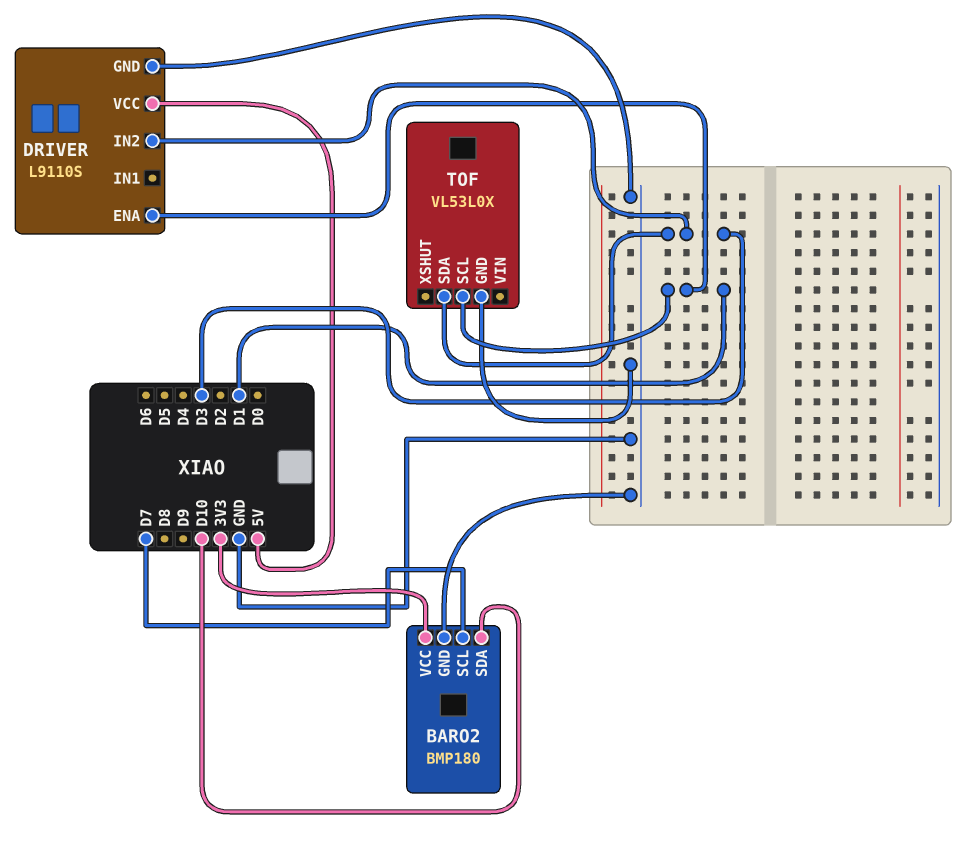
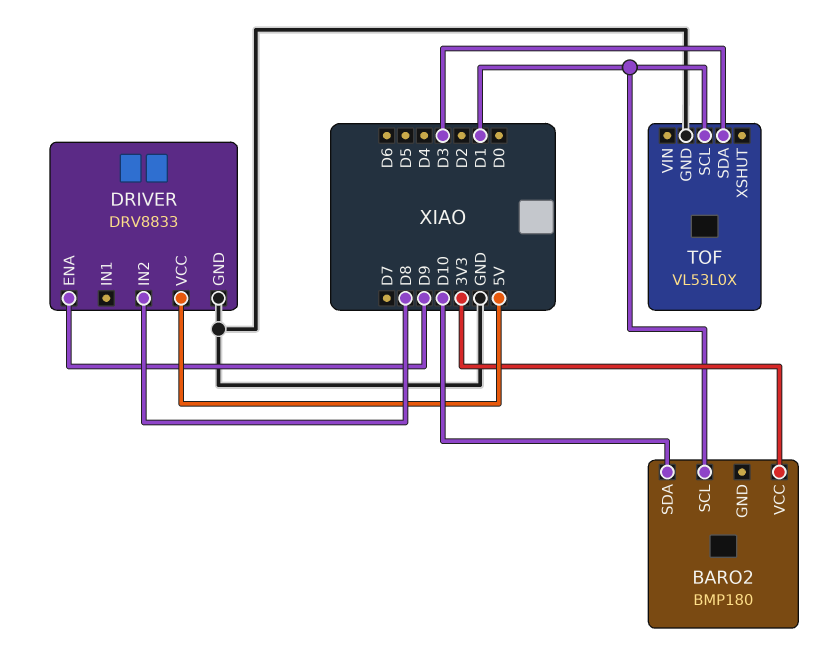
BARO2 pin GND: GND -> none
BARO2 pin SCL: D7 -> D1
DRIVER: L9110S -> DRV8833
DRIVER pin ENA: D1 -> D9
DRIVER pin IN2: D3 -> D8

